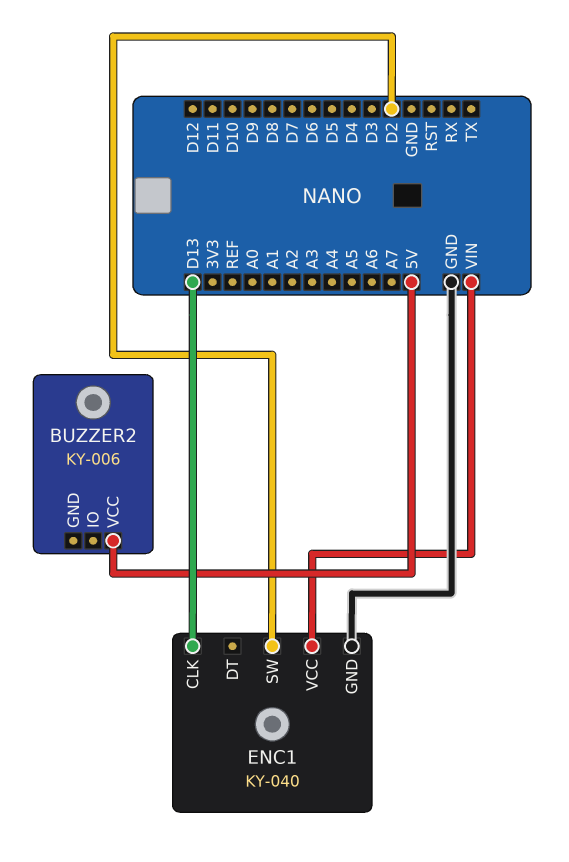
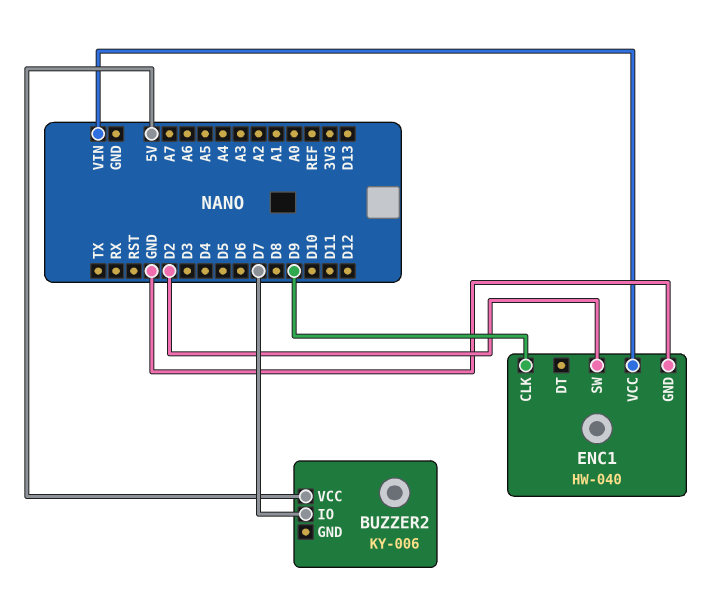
BUZZER2 pin IO: none -> D7
ENC1: KY-040 -> HW-040
ENC1 pin CLK: D13 -> D9

